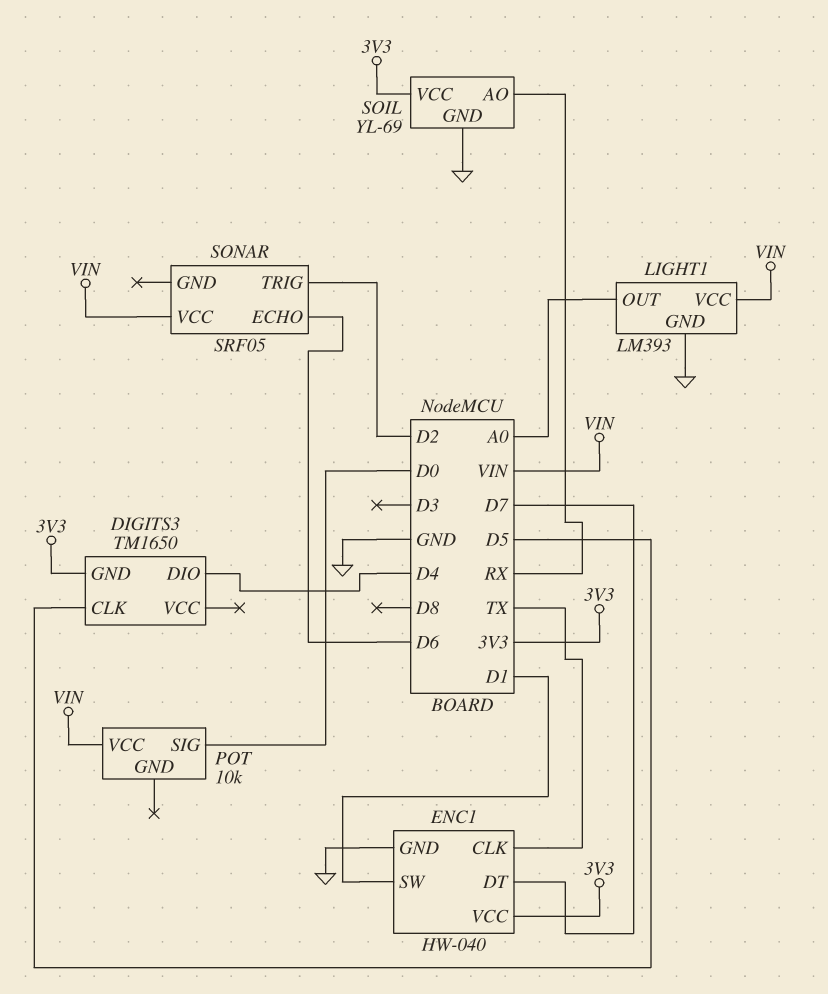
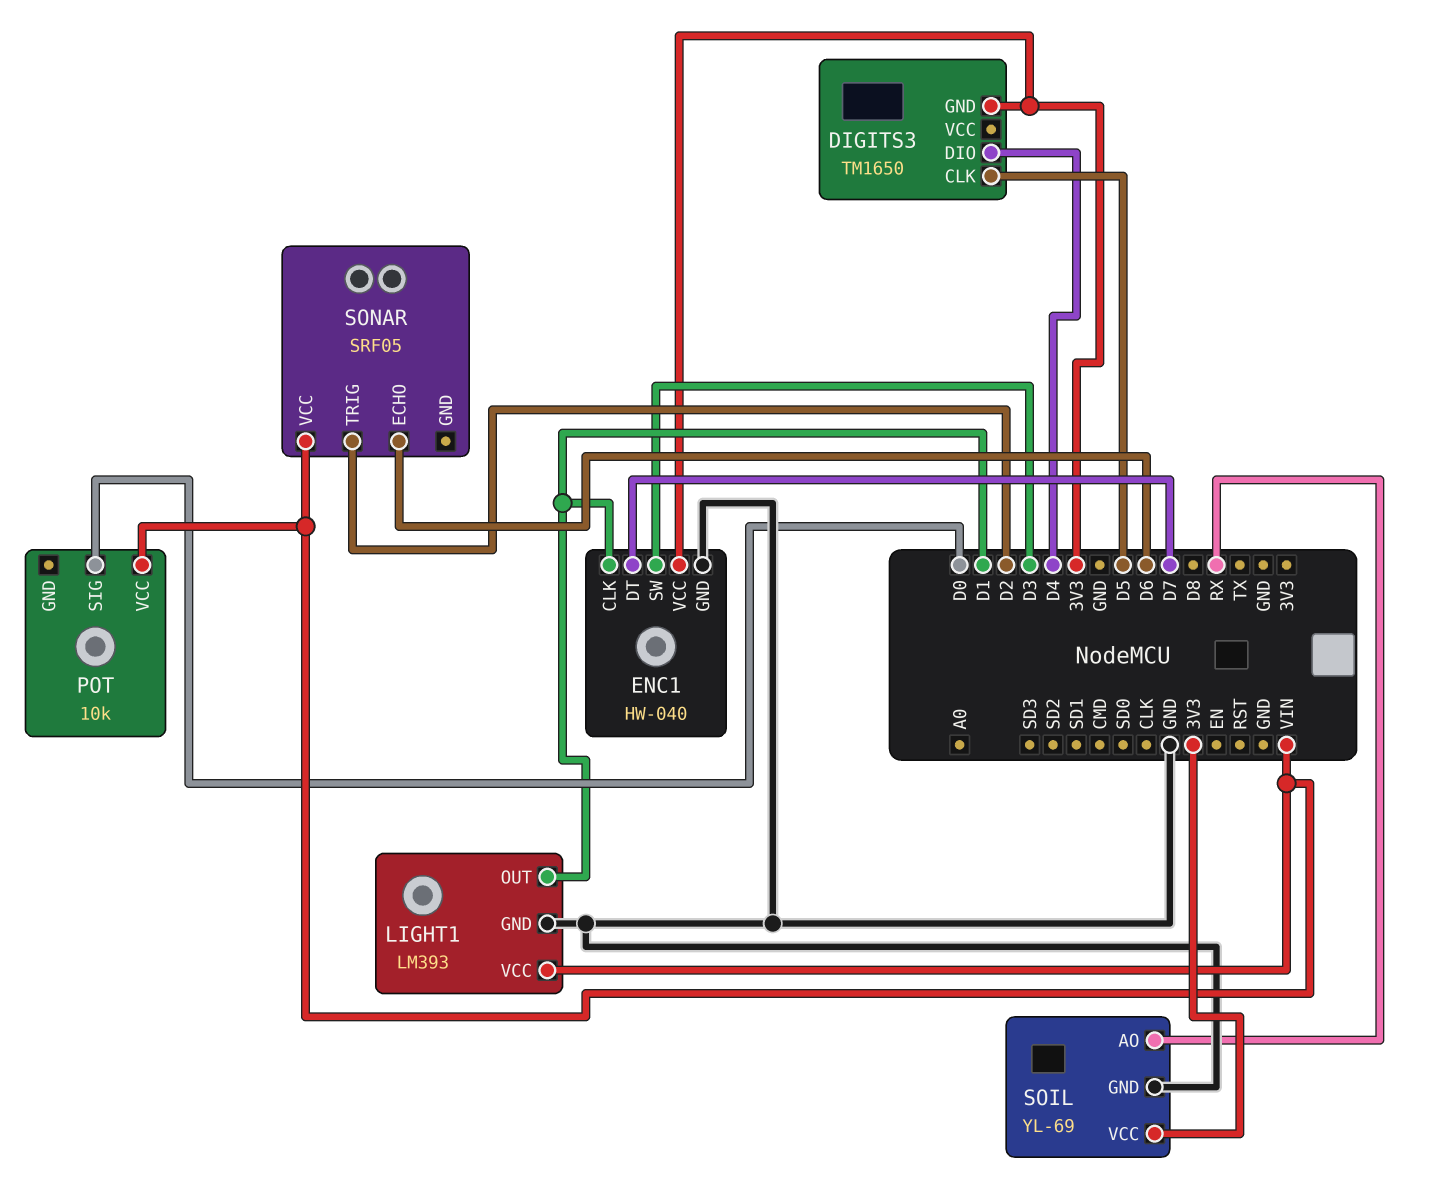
ENC1 pin CLK: TX -> D1
ENC1 pin SW: D1 -> D3
LIGHT1 pin OUT: A0 -> D1

